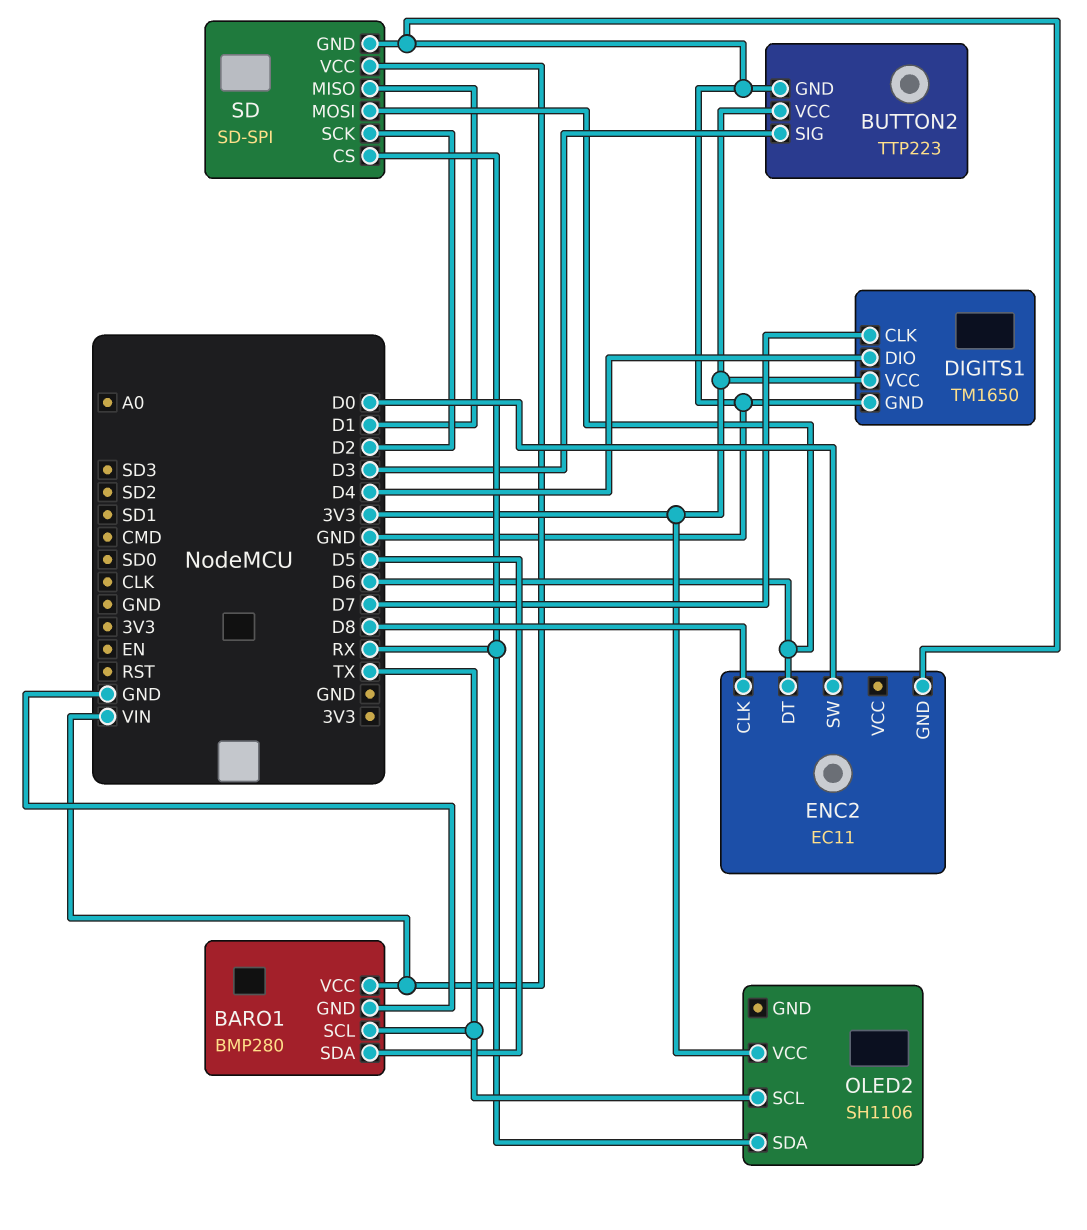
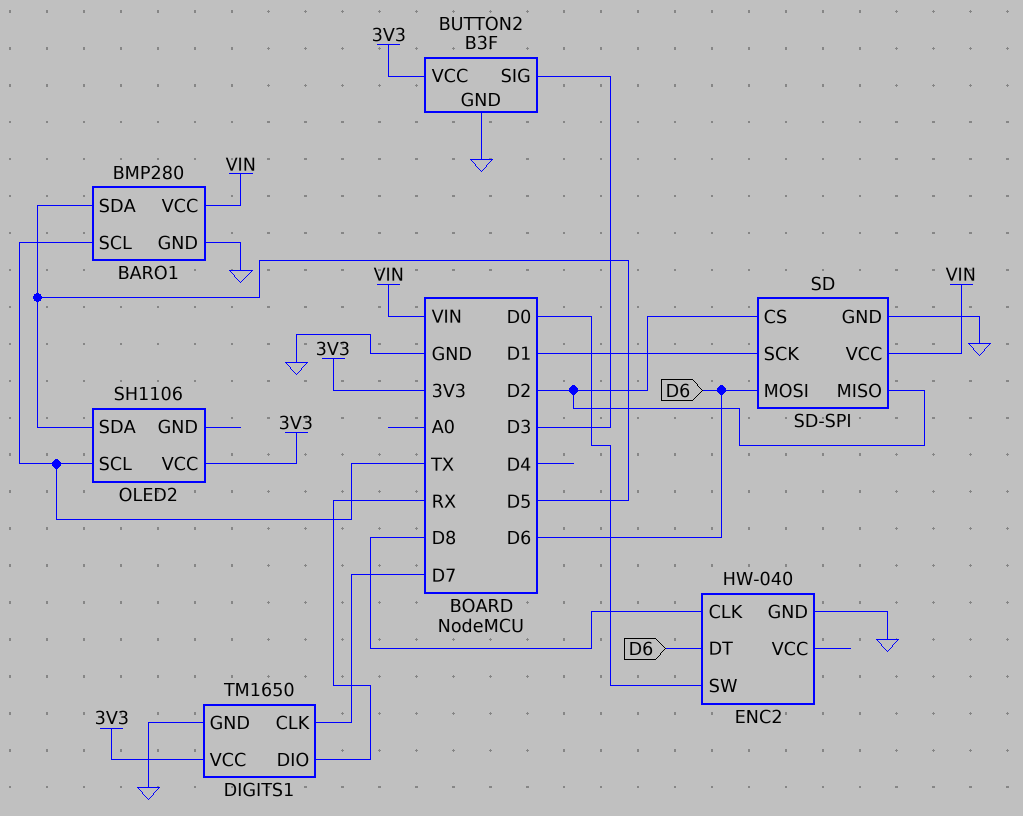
BUTTON2: TTP223 -> B3F
DIGITS1 pin DIO: D4 -> RX
ENC2: EC11 -> HW-040
OLED2 pin SDA: RX -> D5
SD pin CS: RX -> D2
SD pin MISO: D1 -> D2
SD pin SCK: D2 -> D1

